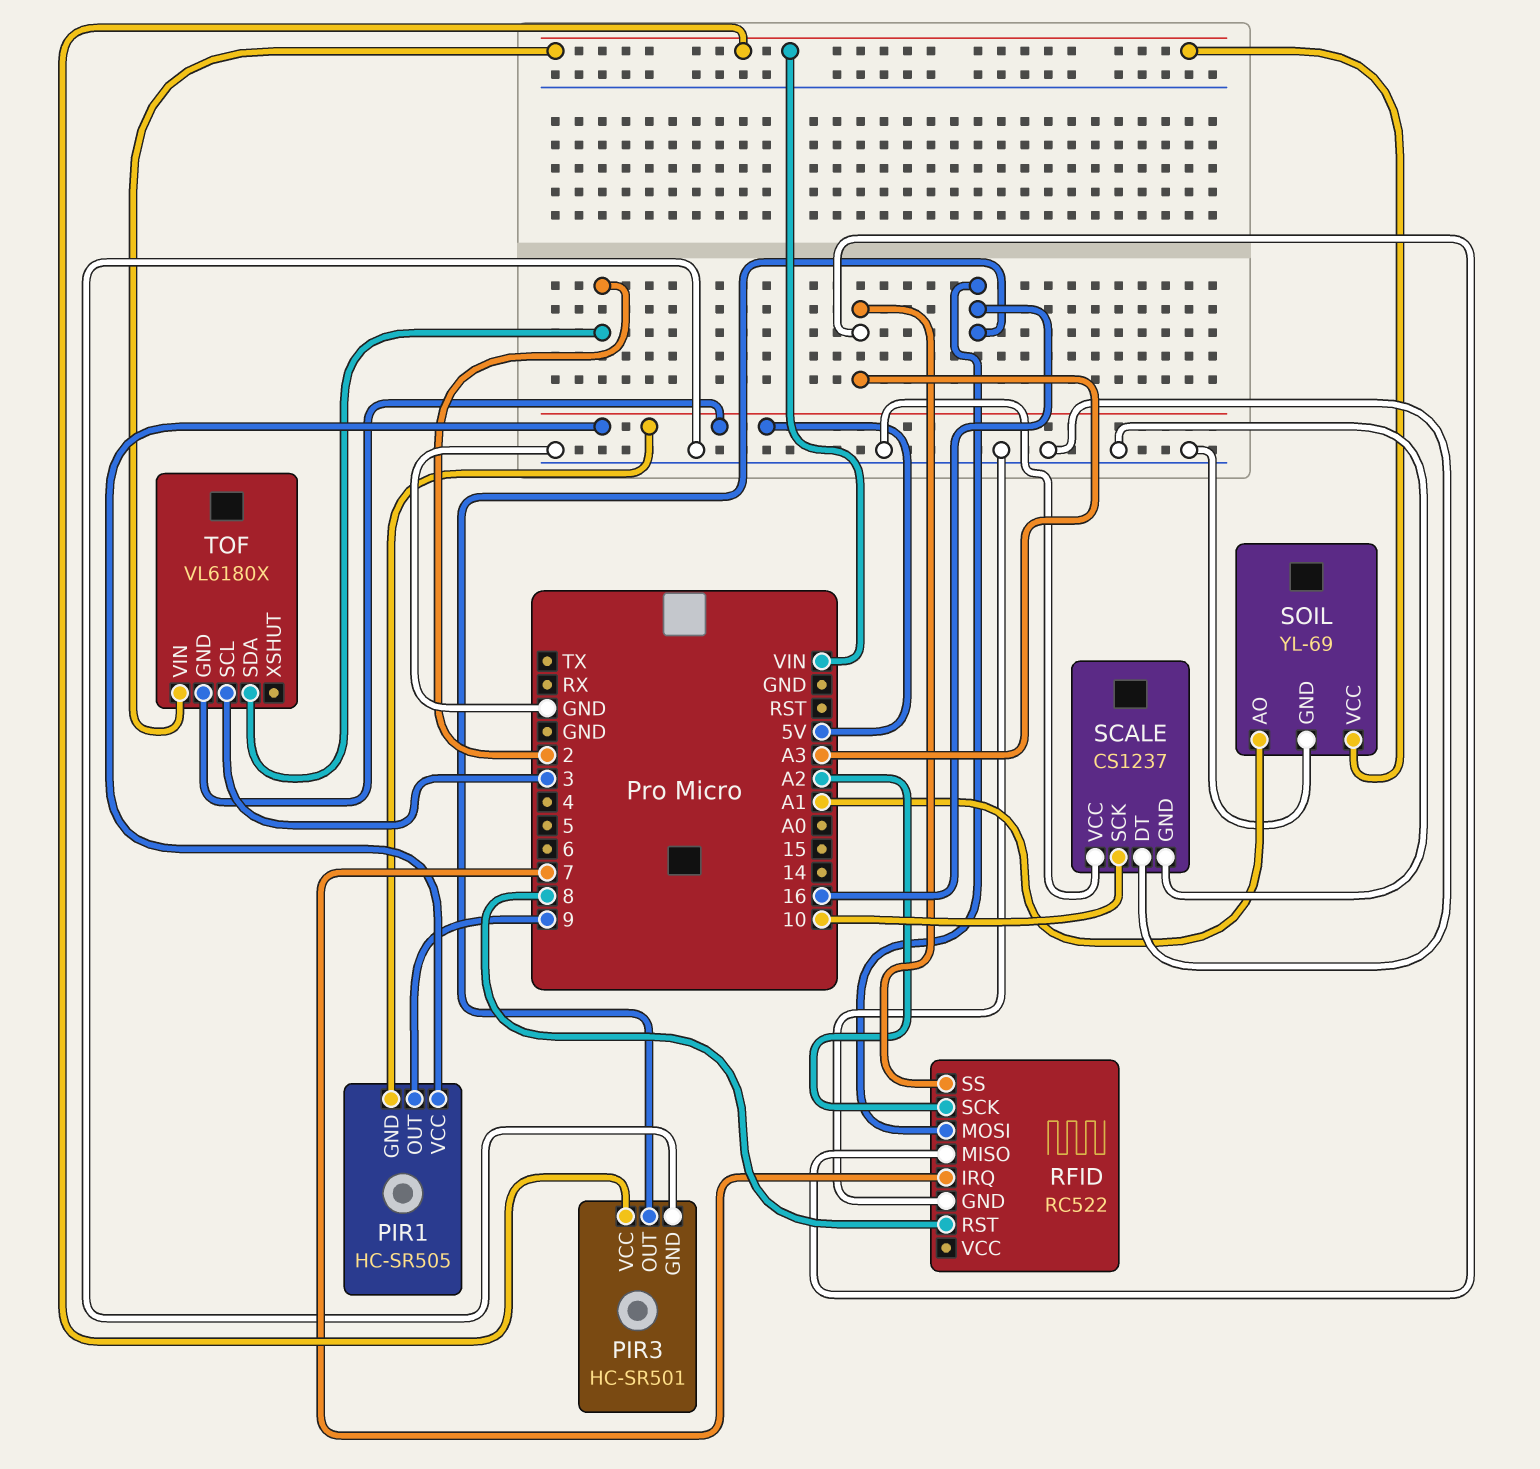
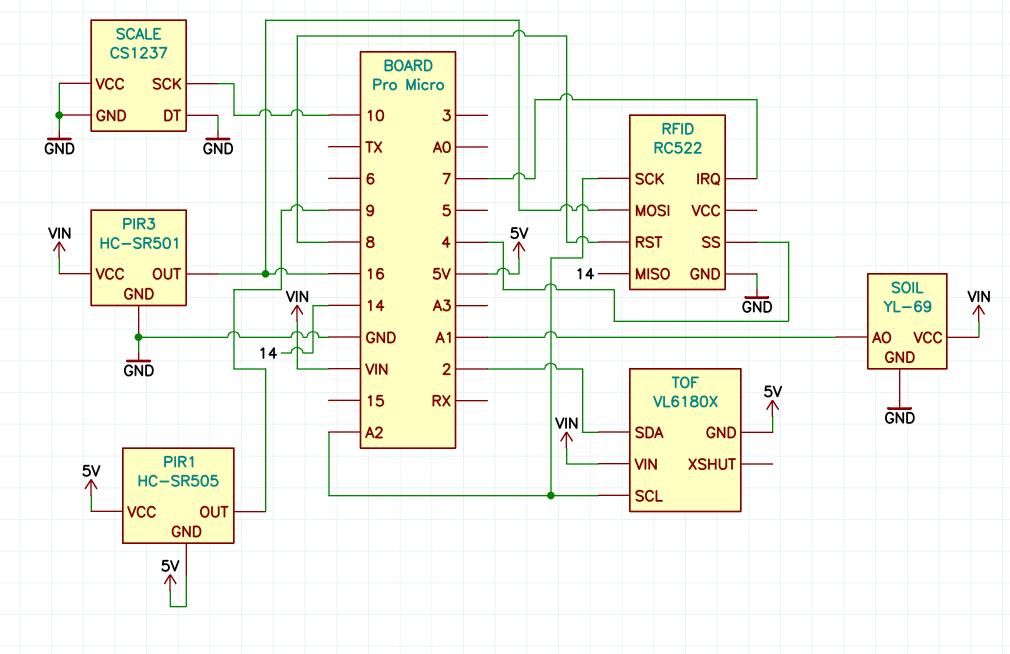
RFID pin MISO: A3 -> 14
RFID pin SS: A3 -> 4
TOF pin SCL: 3 -> A2

